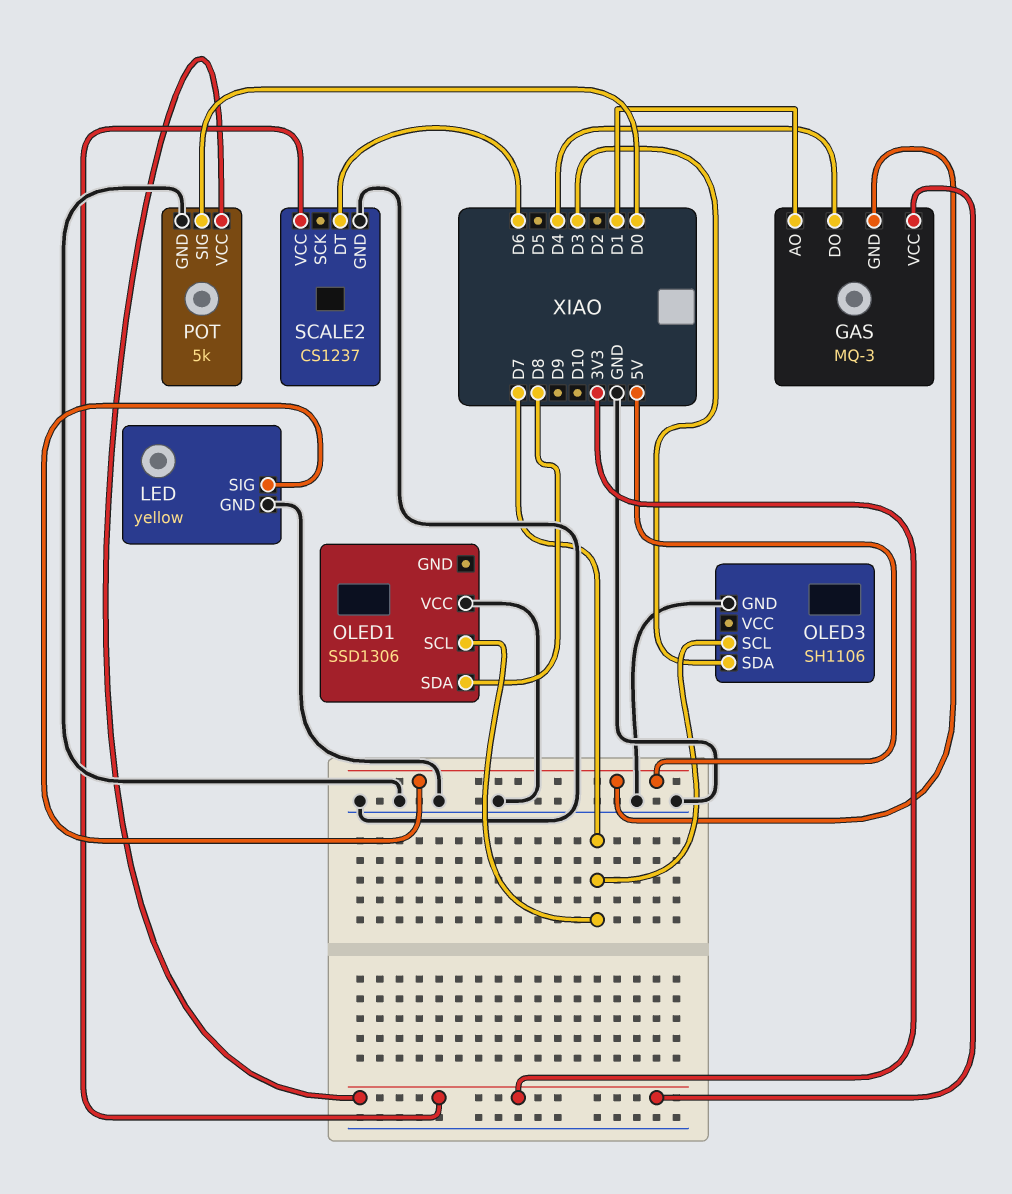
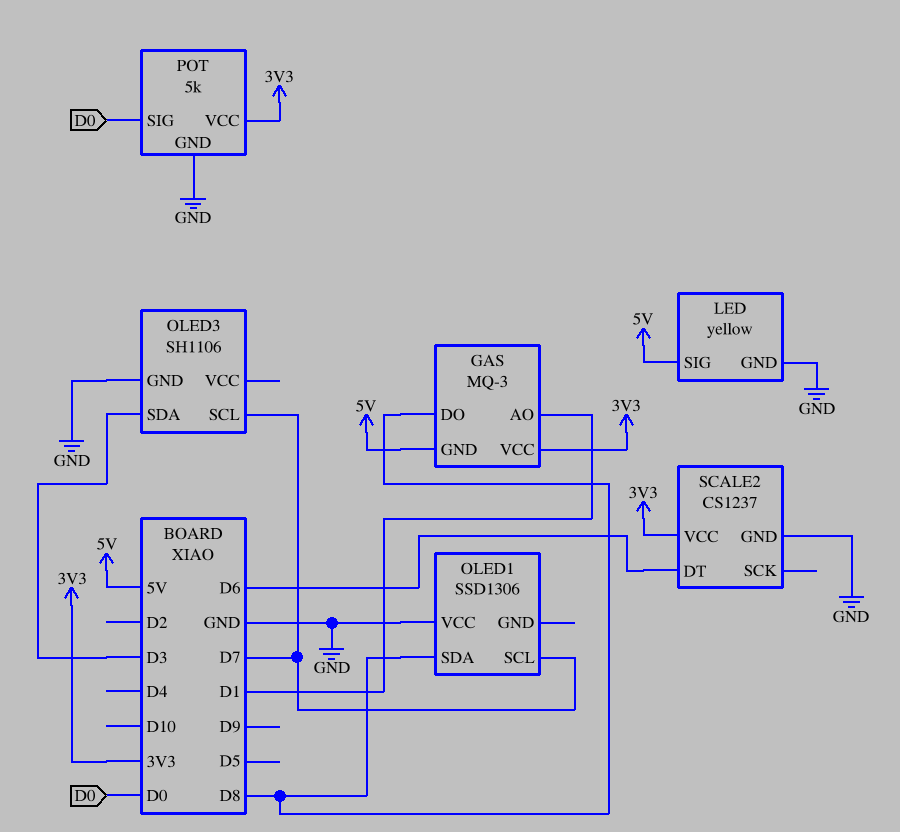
GAS pin DO: D4 -> D8

